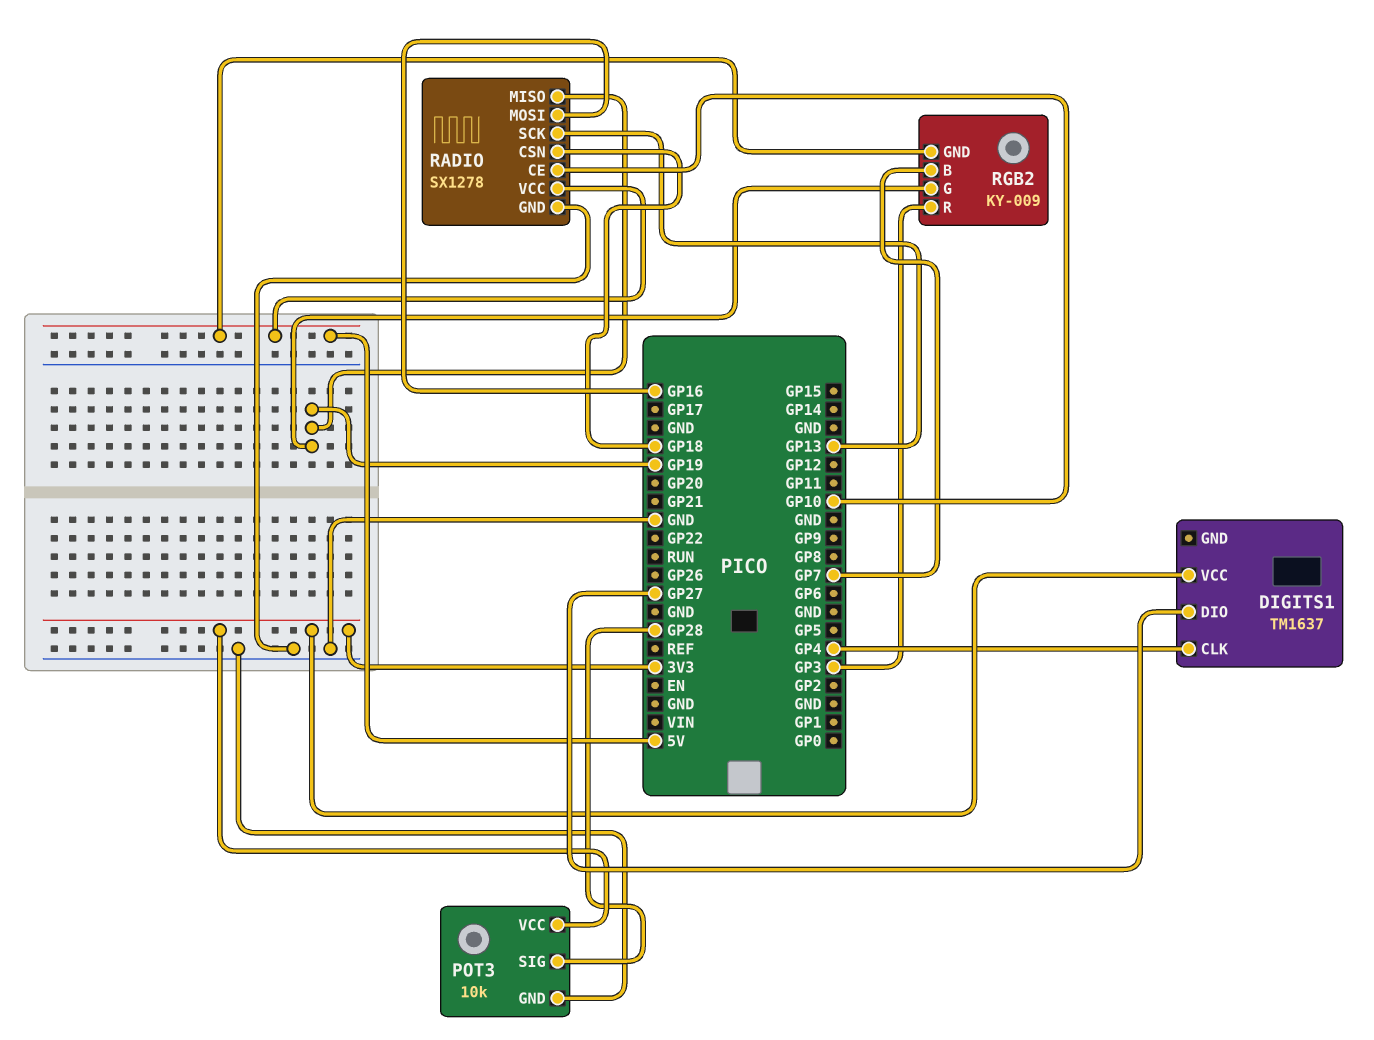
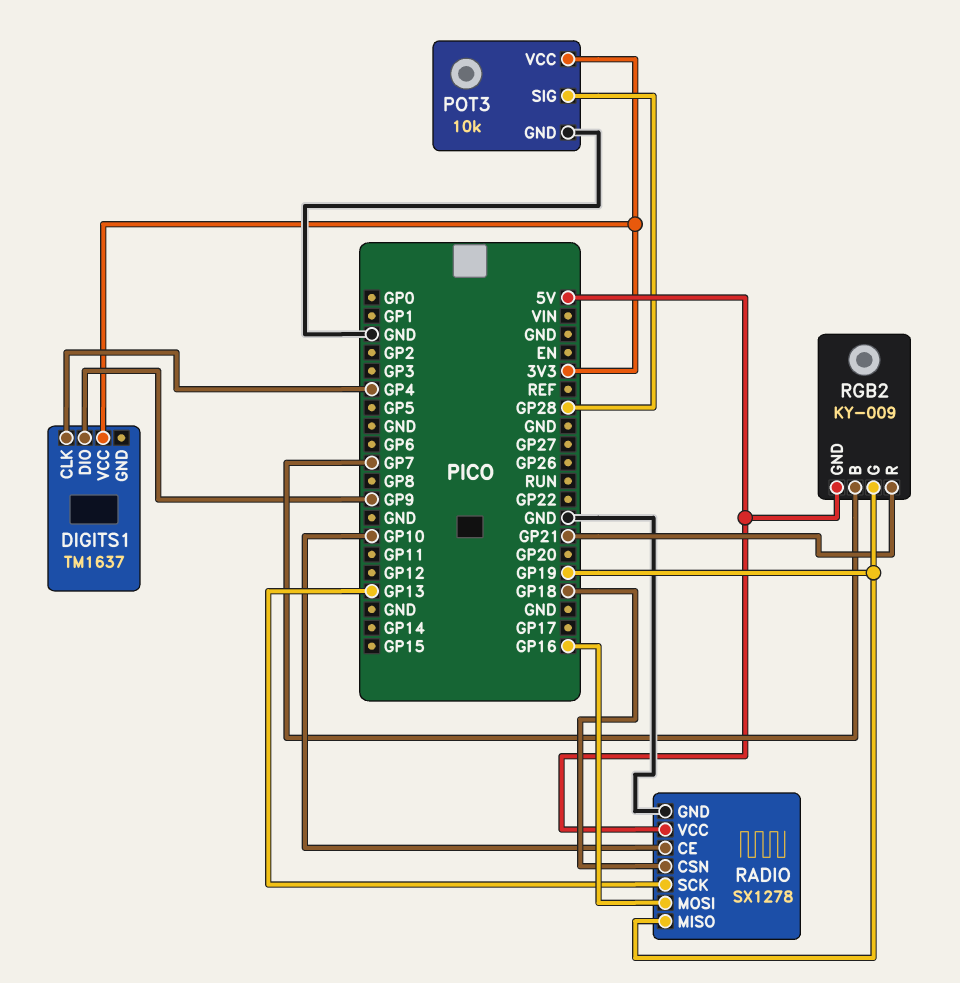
DIGITS1 pin DIO: GP27 -> GP9
RGB2 pin R: GP3 -> GP21

